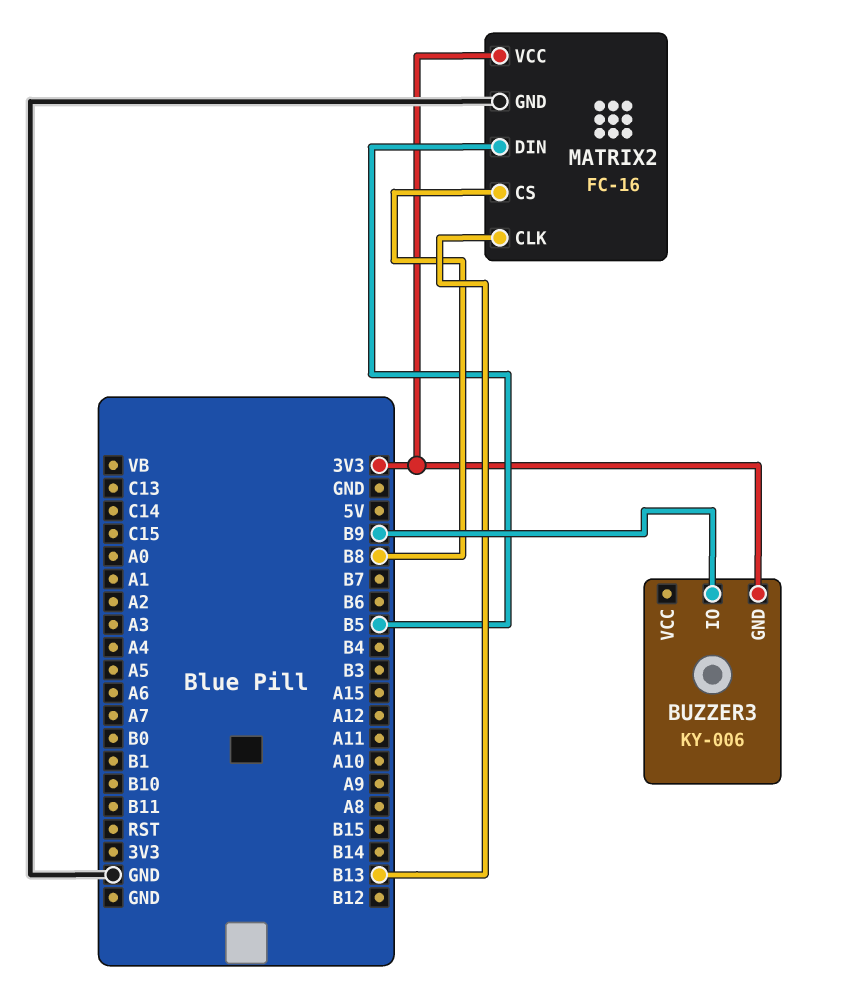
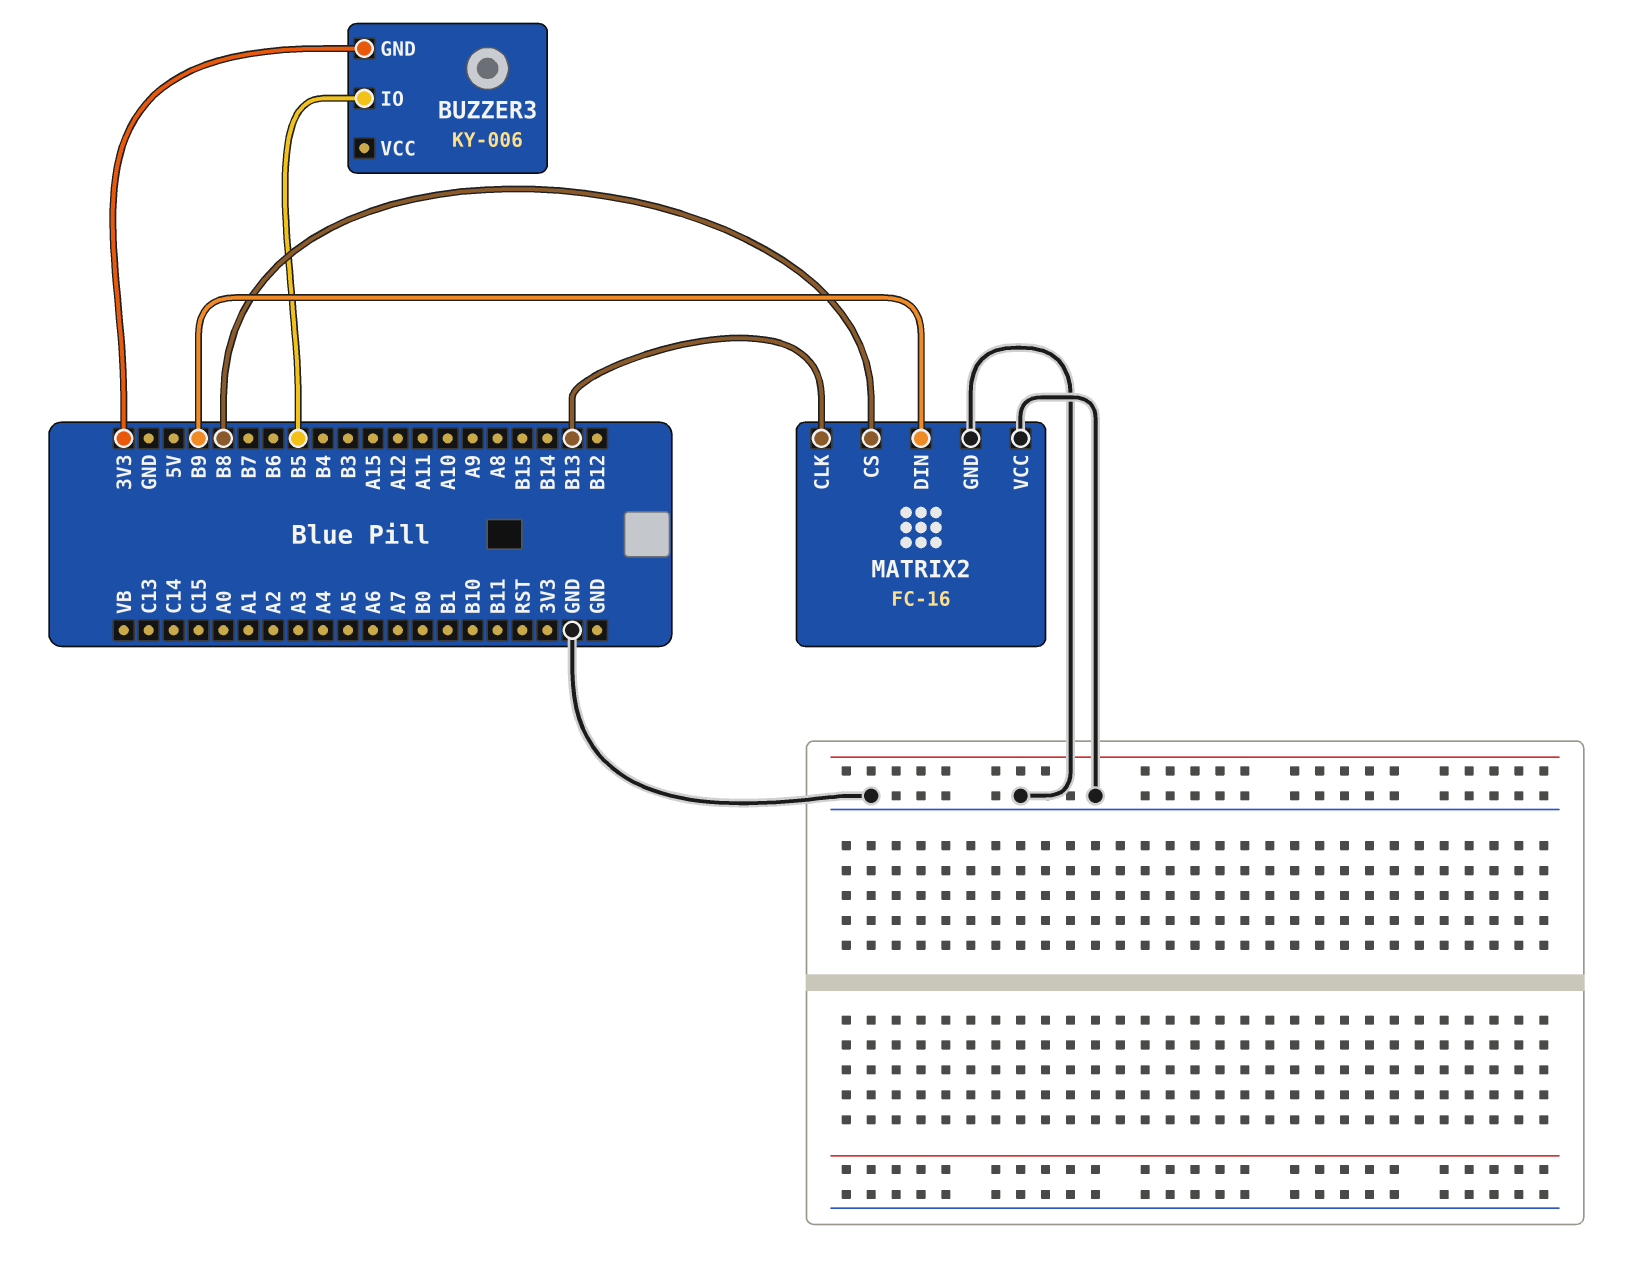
BUZZER3 pin IO: B9 -> B5
MATRIX2 pin DIN: B5 -> B9
MATRIX2 pin VCC: 3V3 -> GND

